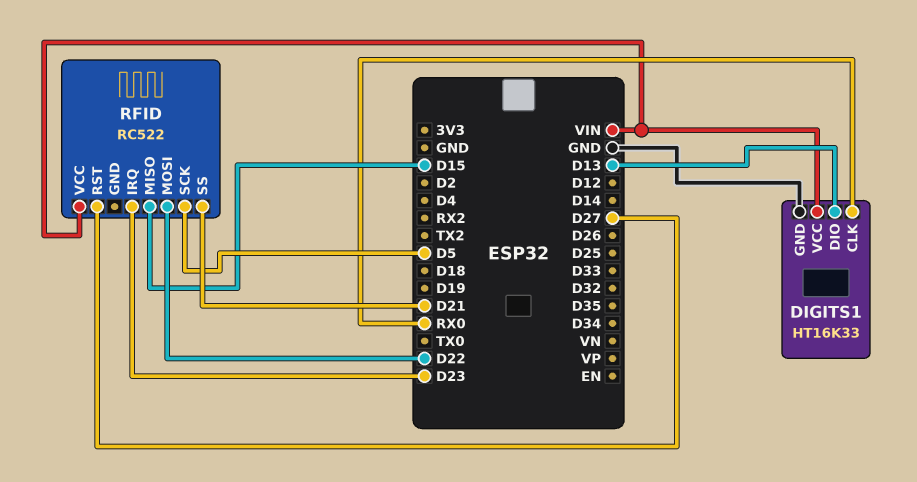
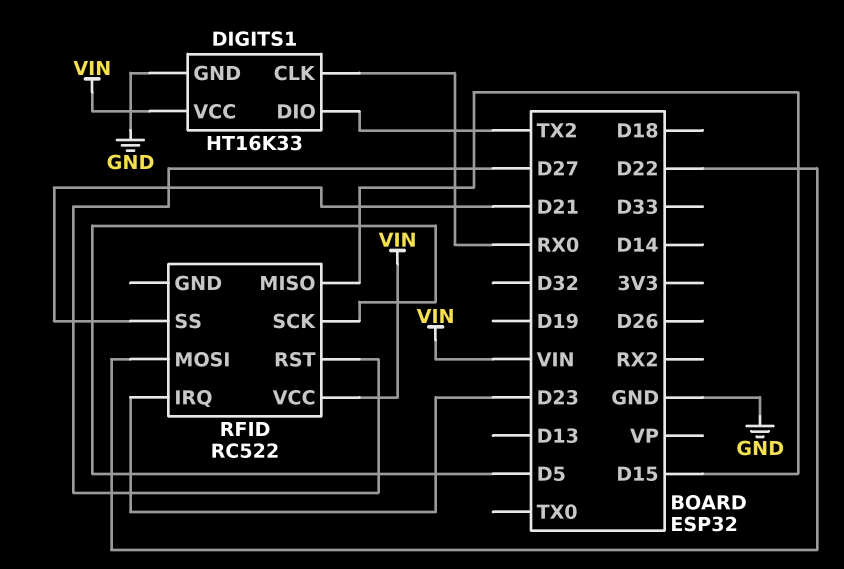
DIGITS1 pin DIO: D13 -> TX2

